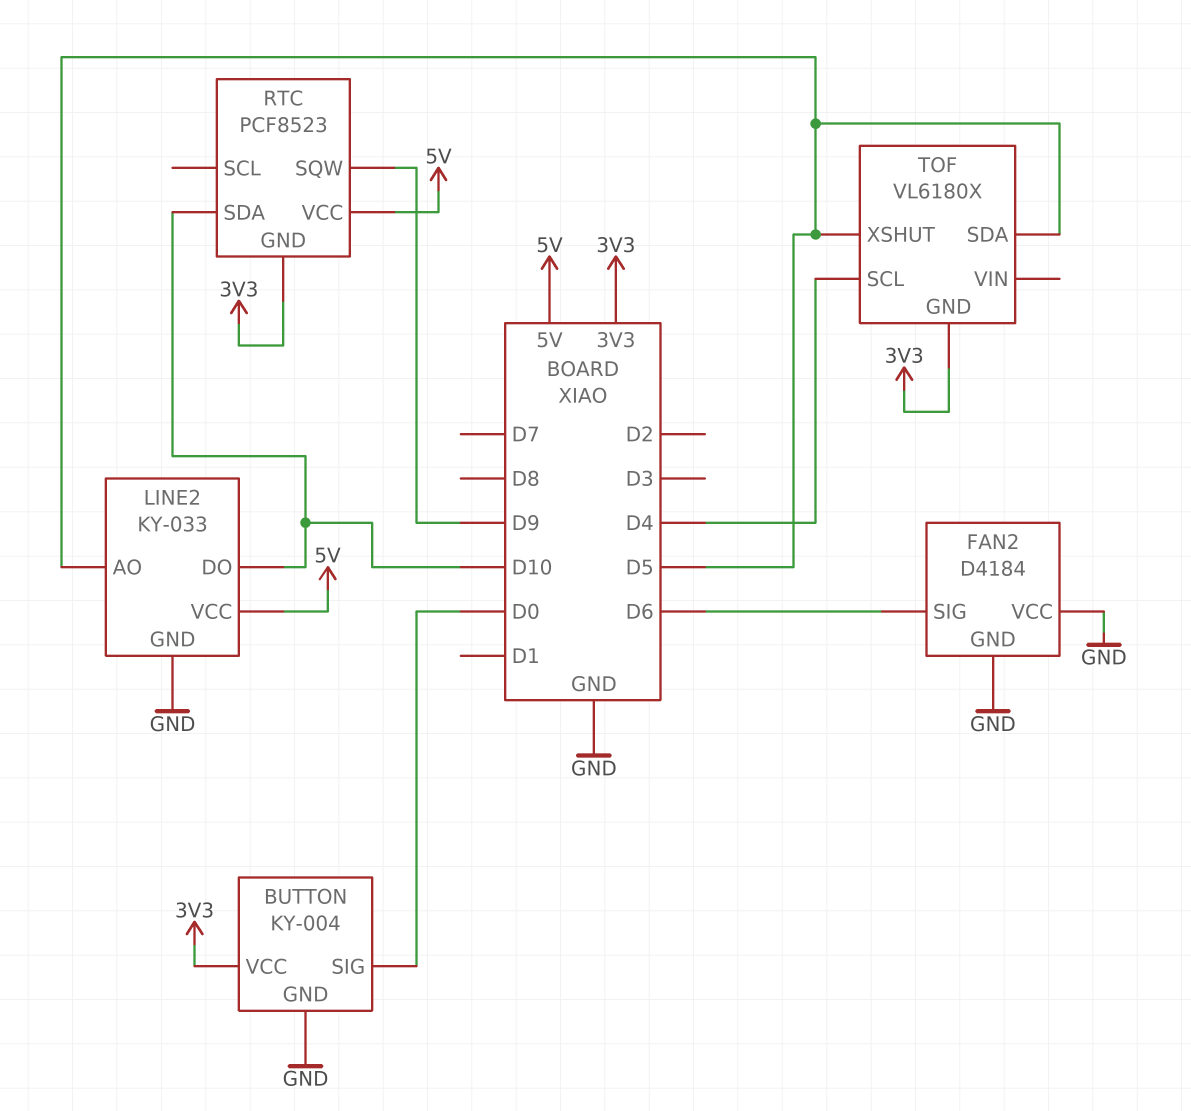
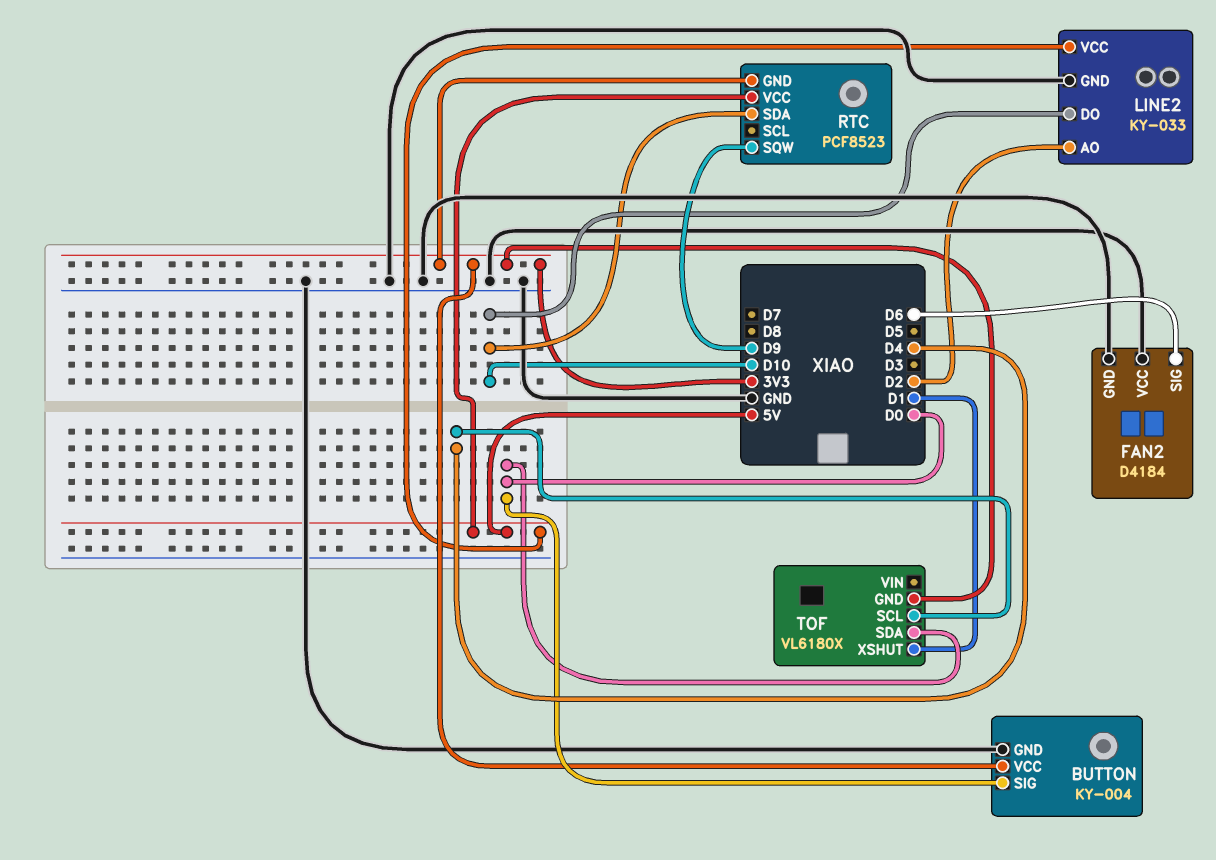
LINE2 pin AO: D5 -> D2
TOF pin SDA: D5 -> D0
TOF pin XSHUT: D5 -> D1

